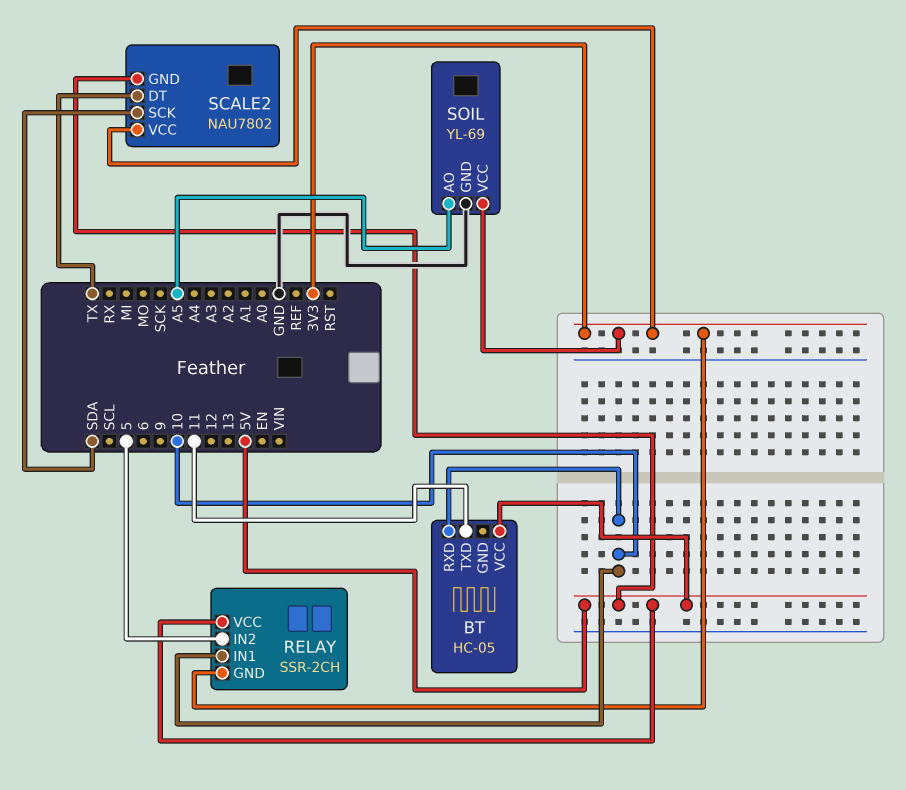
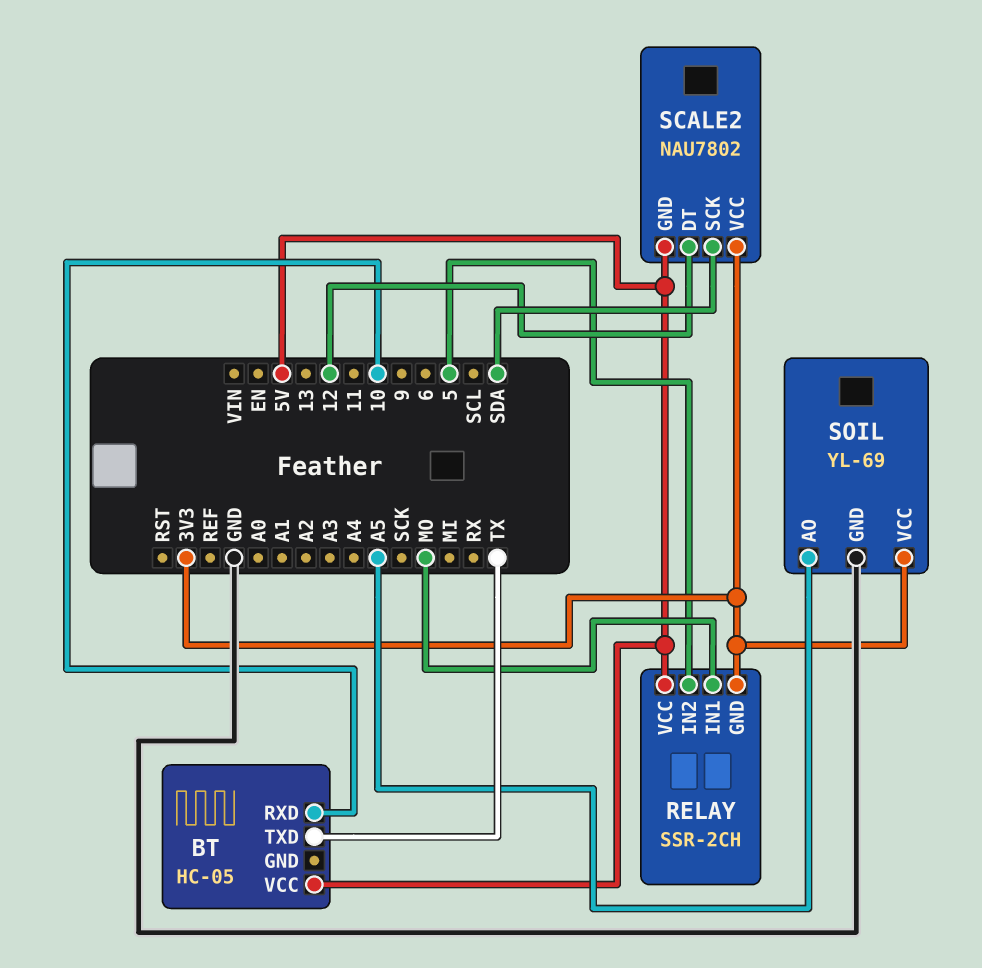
BT pin TXD: 11 -> TX
RELAY pin IN1: 10 -> MO
SCALE2 pin DT: TX -> 12

